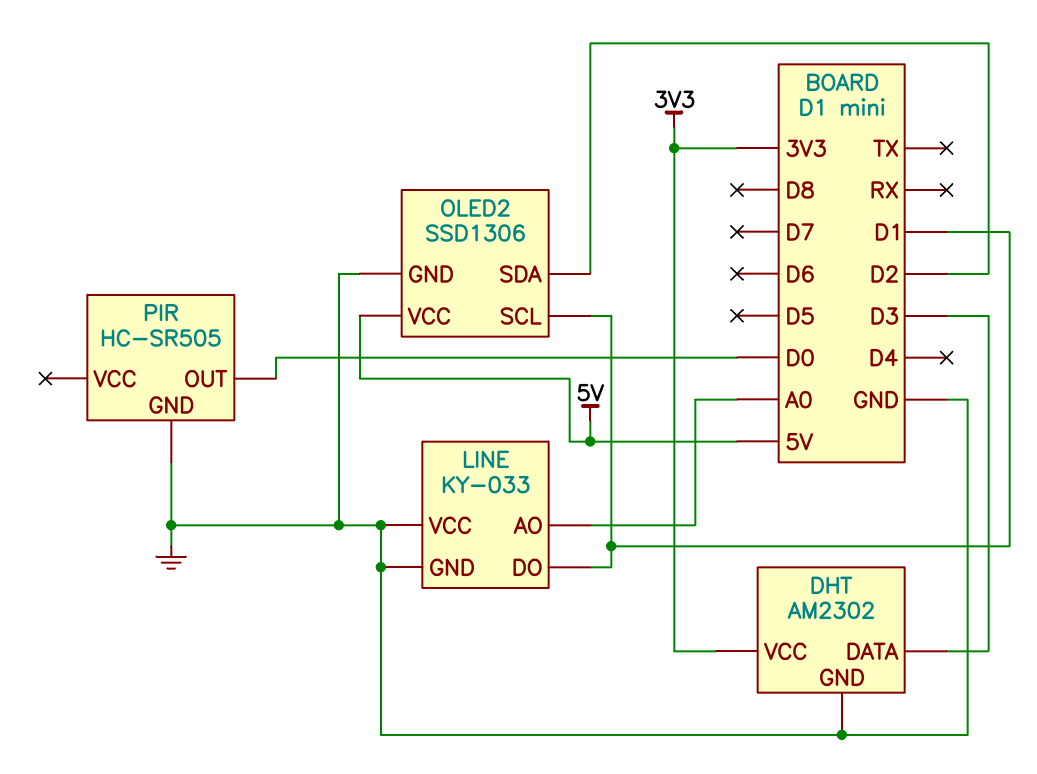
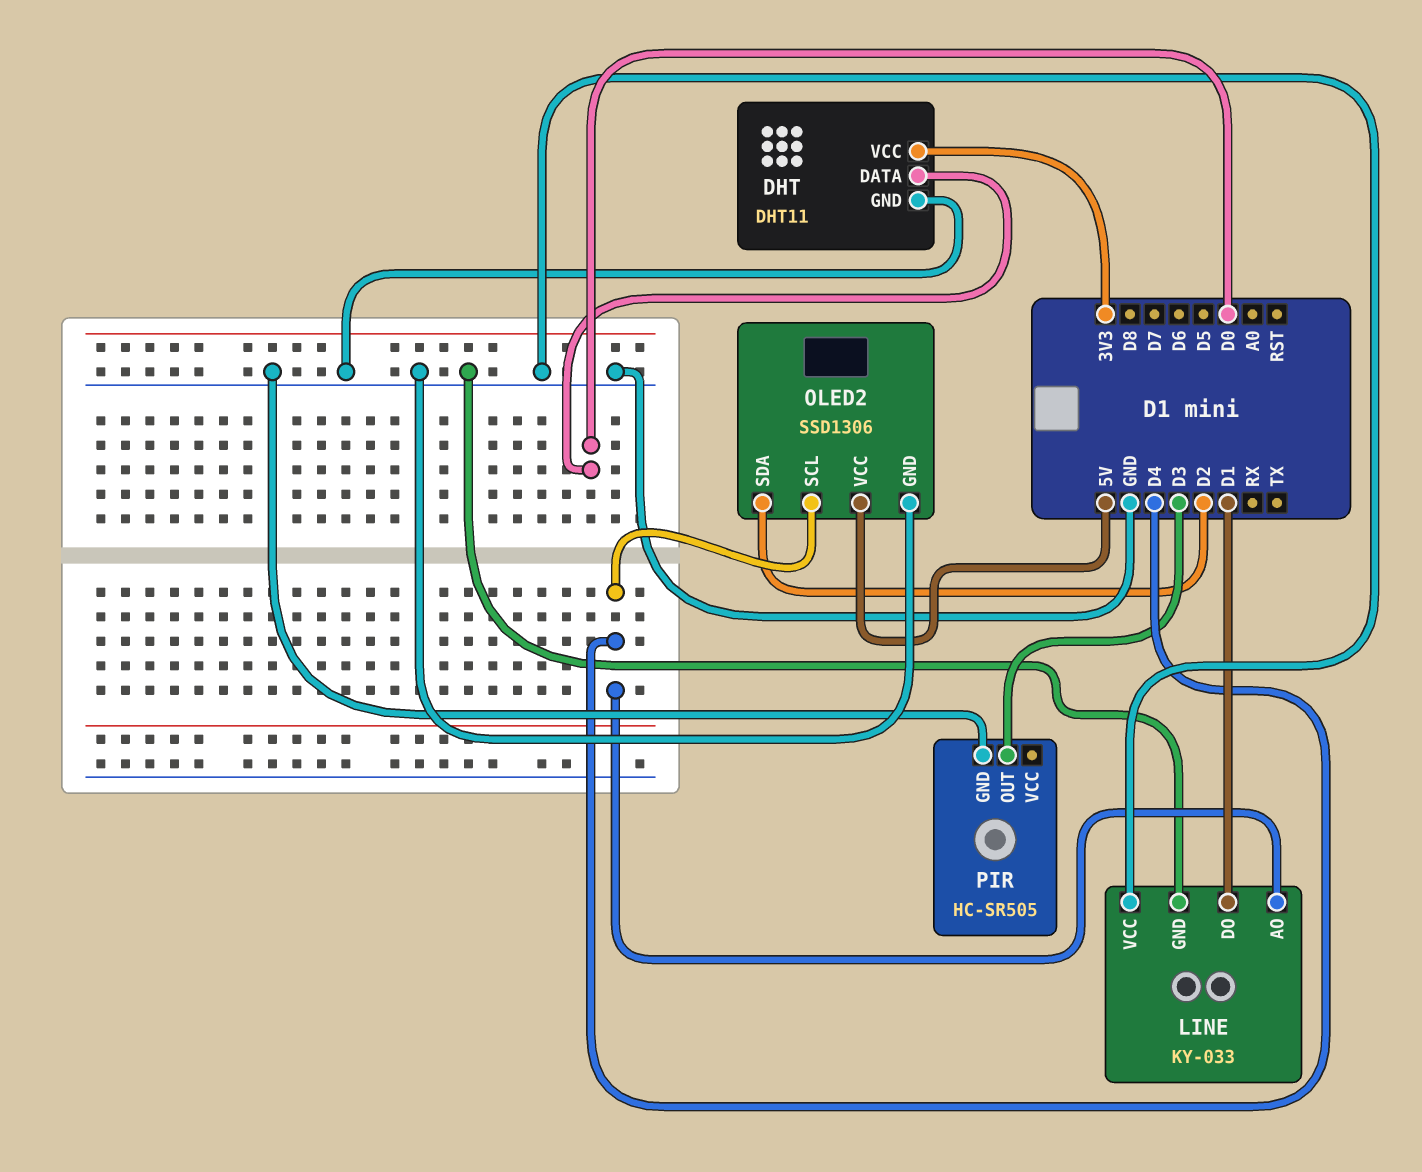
DHT: AM2302 -> DHT11
DHT pin DATA: D3 -> D0
LINE pin AO: A0 -> D4
OLED2 pin SCL: D1 -> D4
PIR pin OUT: D0 -> D3

